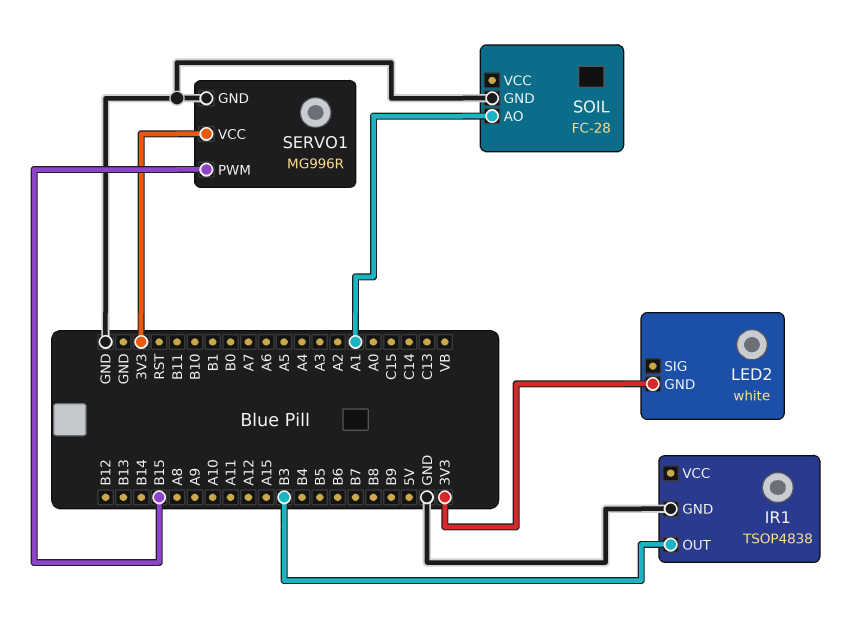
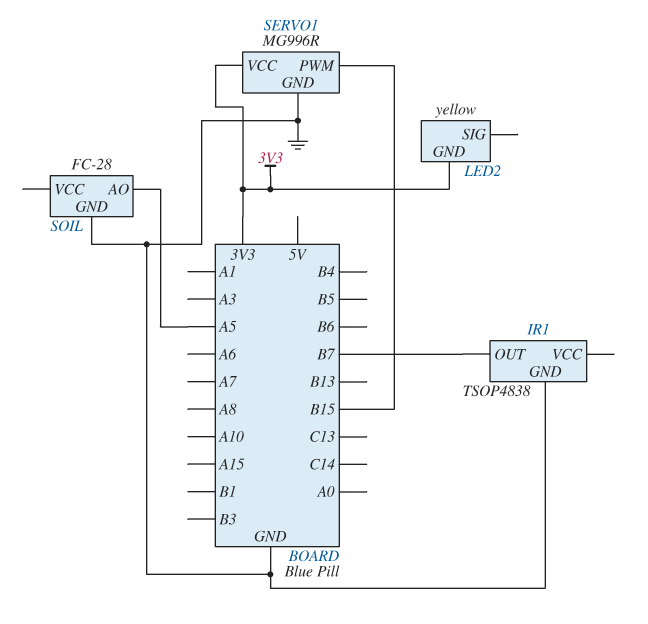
IR1 pin OUT: B3 -> B7
LED2: white -> yellow
SOIL pin AO: A1 -> A5

